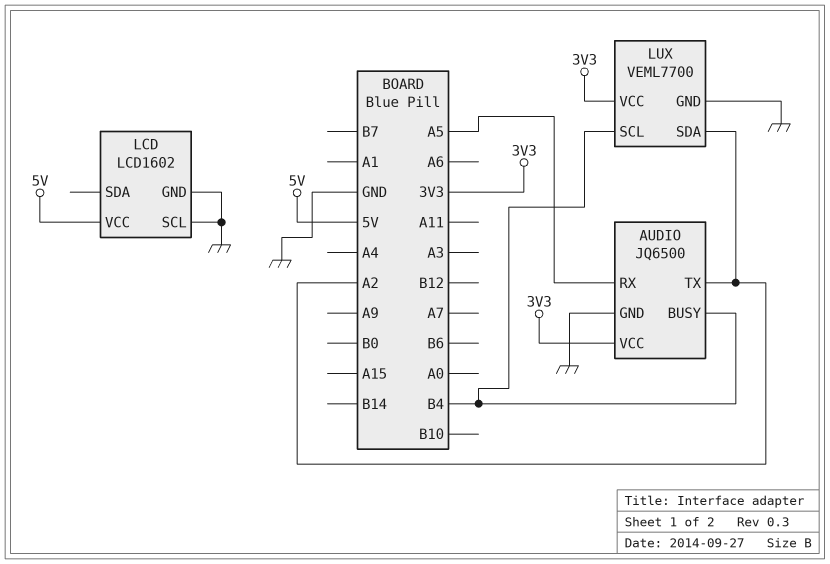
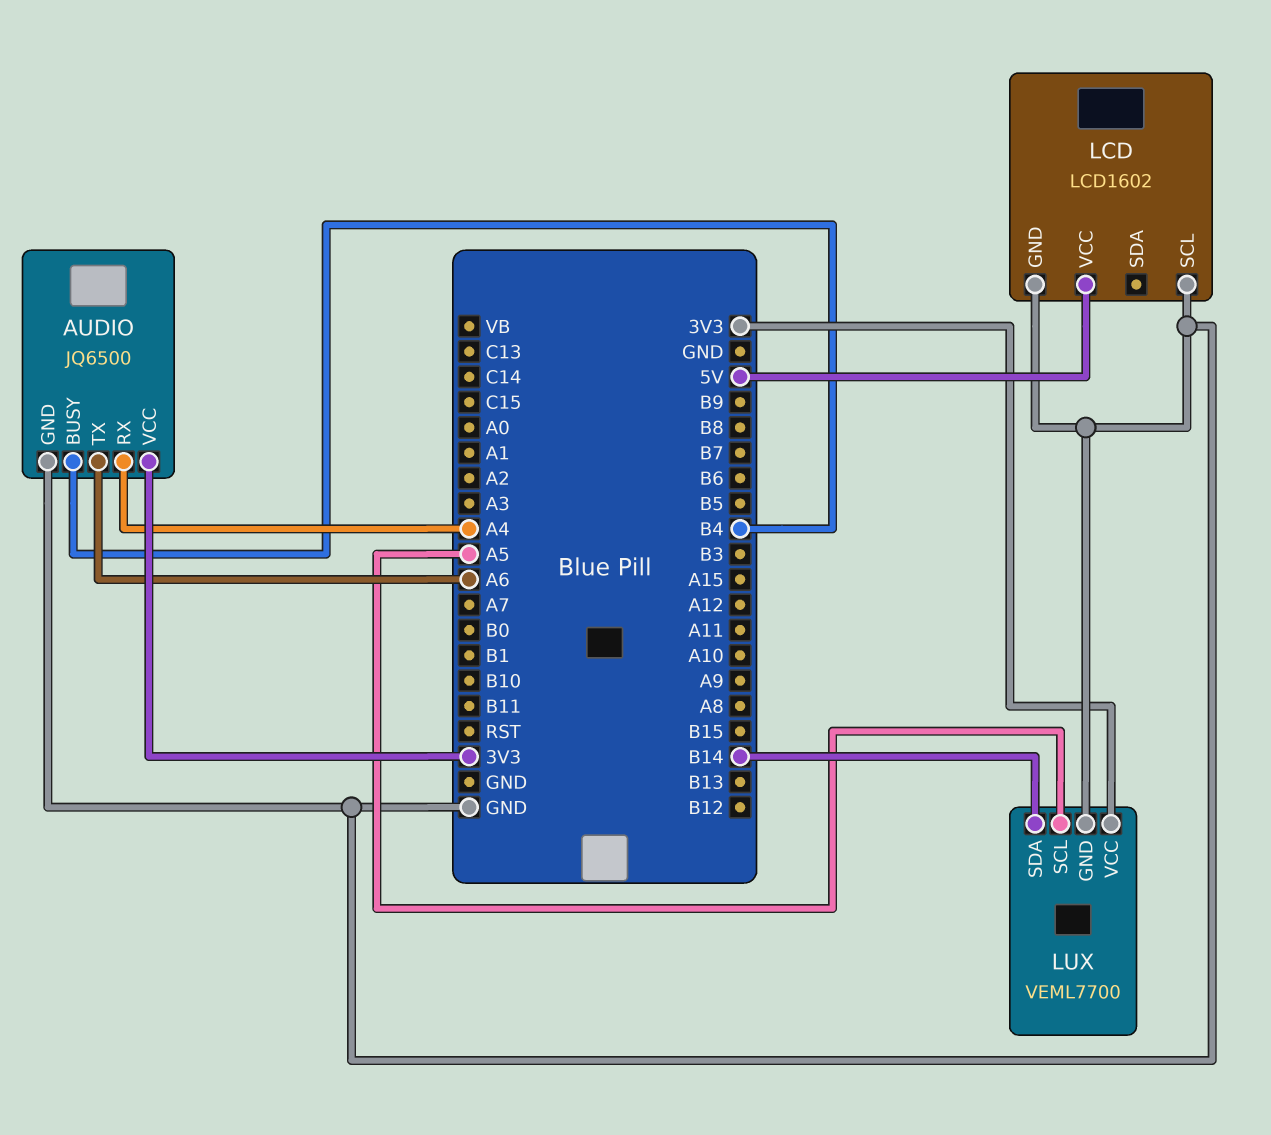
AUDIO pin RX: A5 -> A4
AUDIO pin TX: A2 -> A6
LUX pin SCL: B4 -> A5
LUX pin SDA: A2 -> B14

